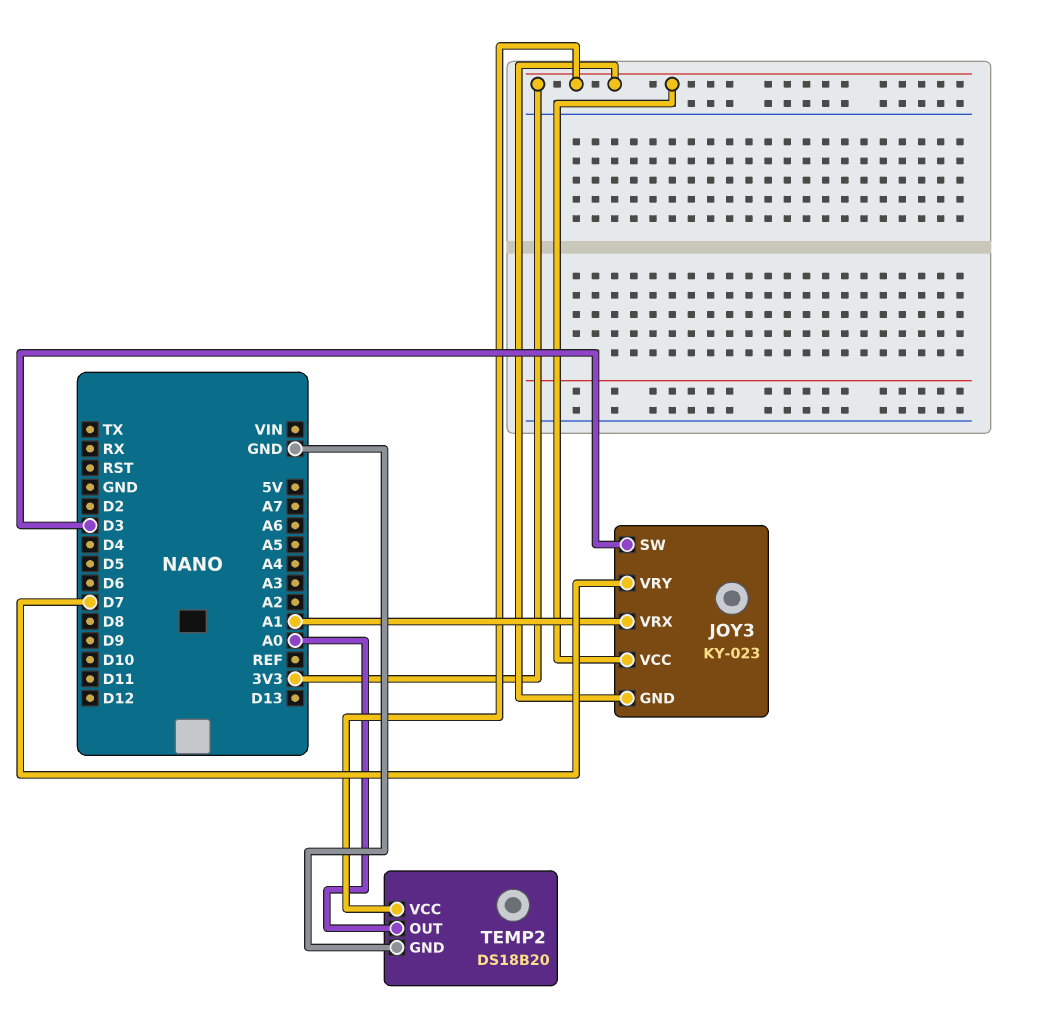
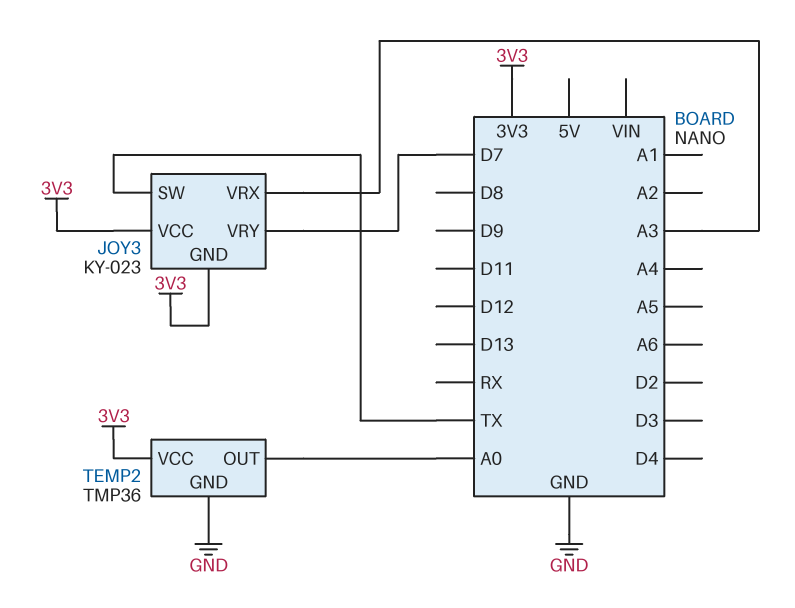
JOY3 pin SW: D3 -> TX
JOY3 pin VRX: A1 -> A3
TEMP2: DS18B20 -> TMP36

